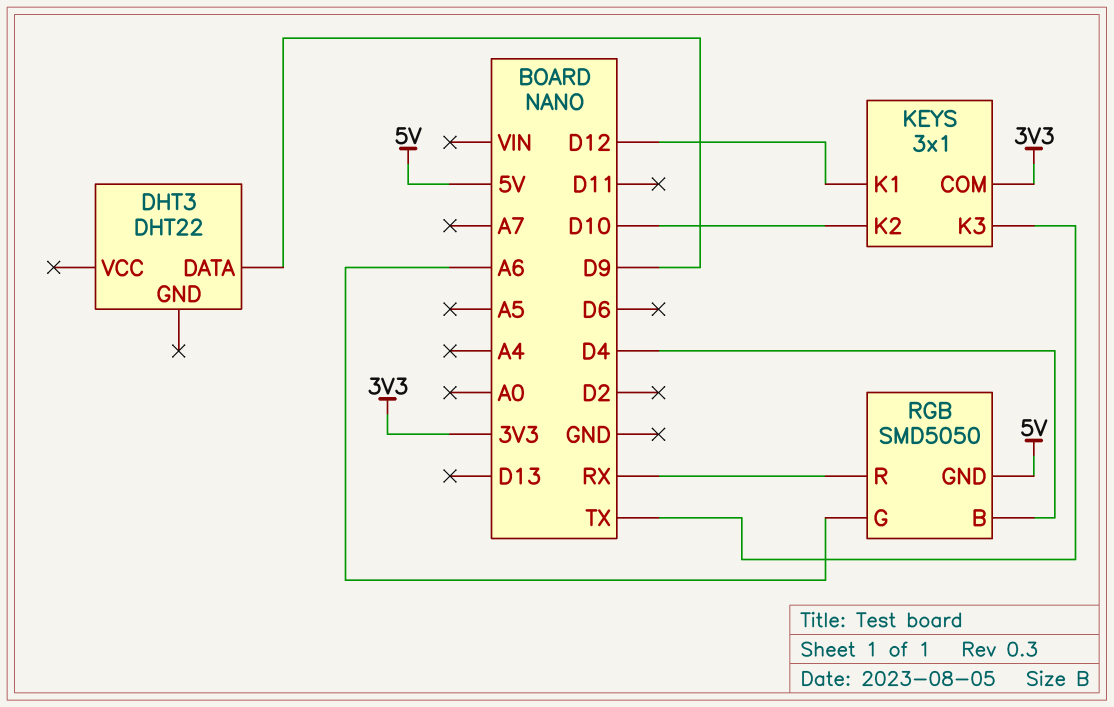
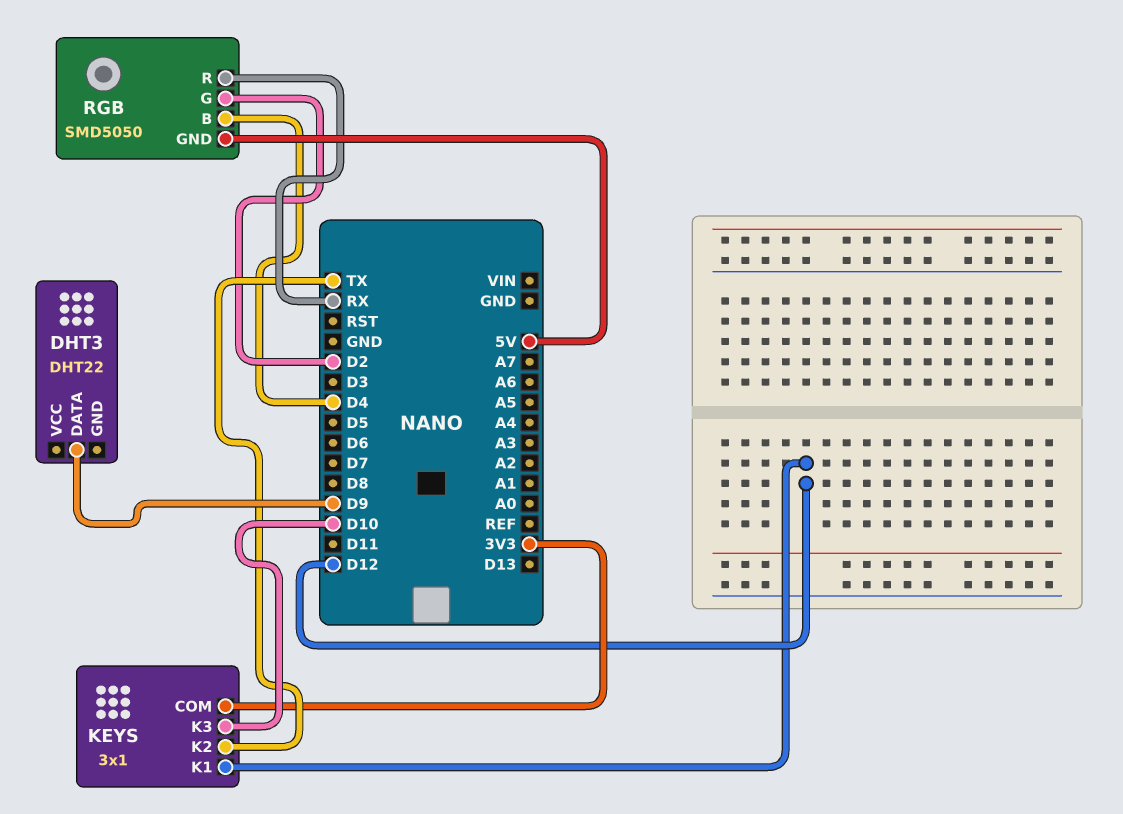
KEYS pin K2: D10 -> TX
KEYS pin K3: TX -> D10
RGB pin G: A6 -> D2

